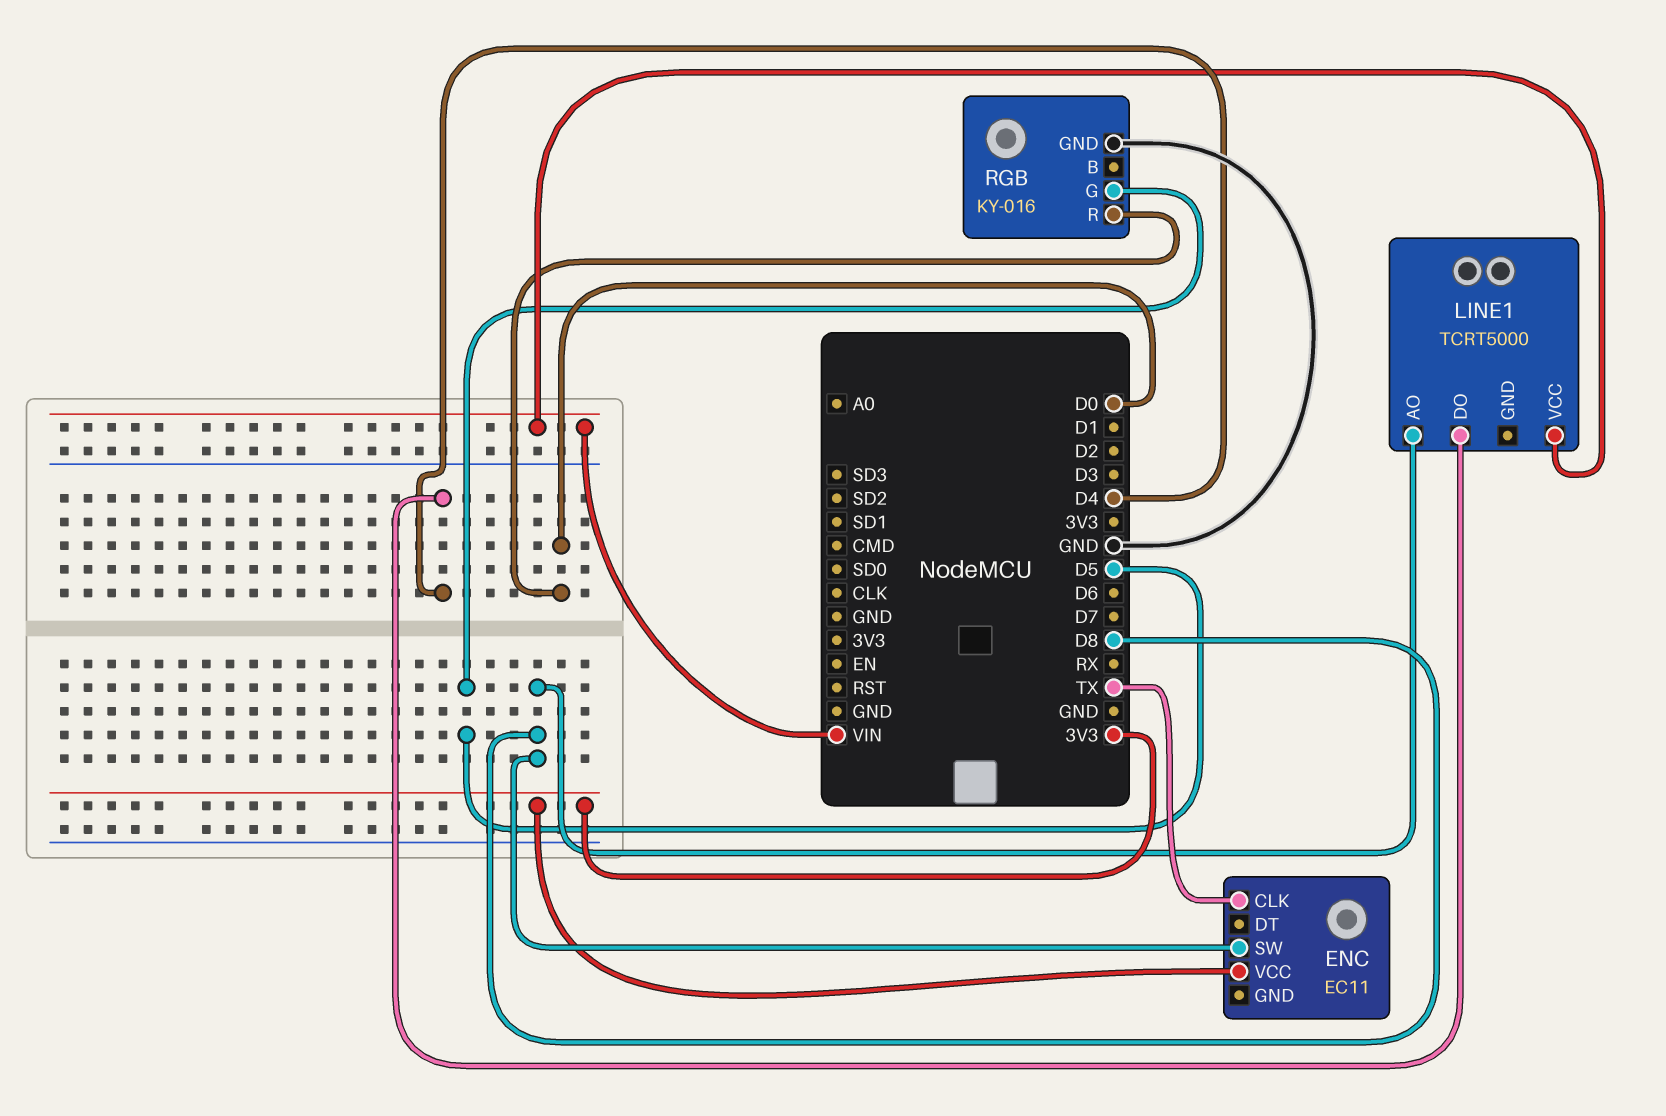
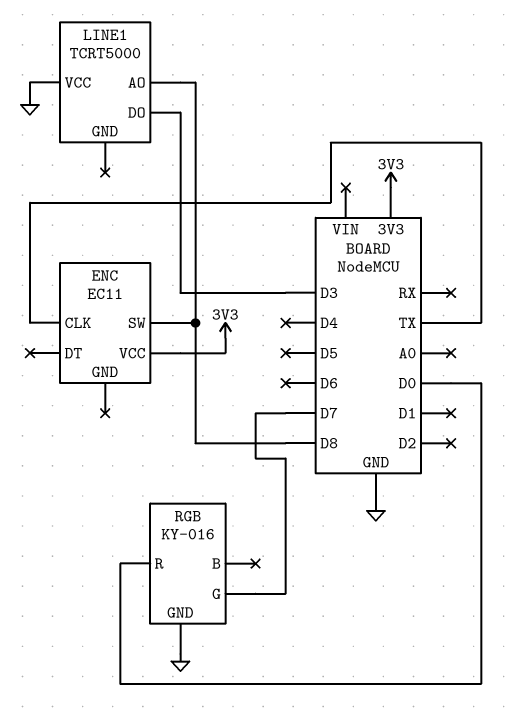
LINE1 pin DO: D4 -> D3
LINE1 pin VCC: VIN -> GND
RGB pin G: D5 -> D7

